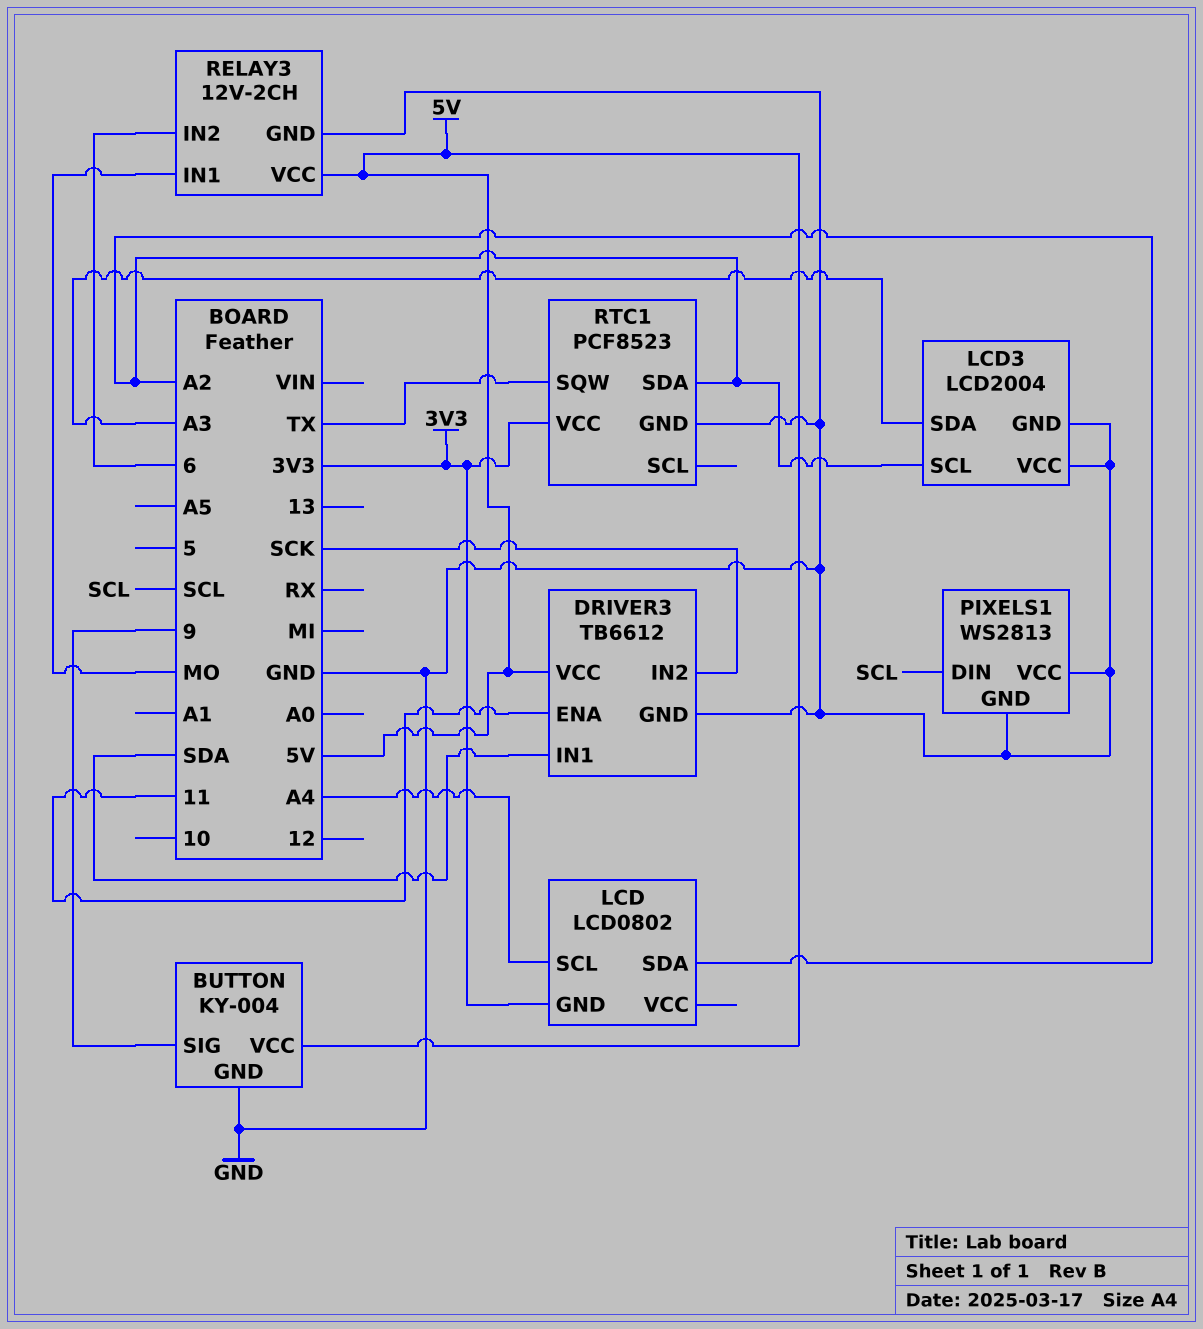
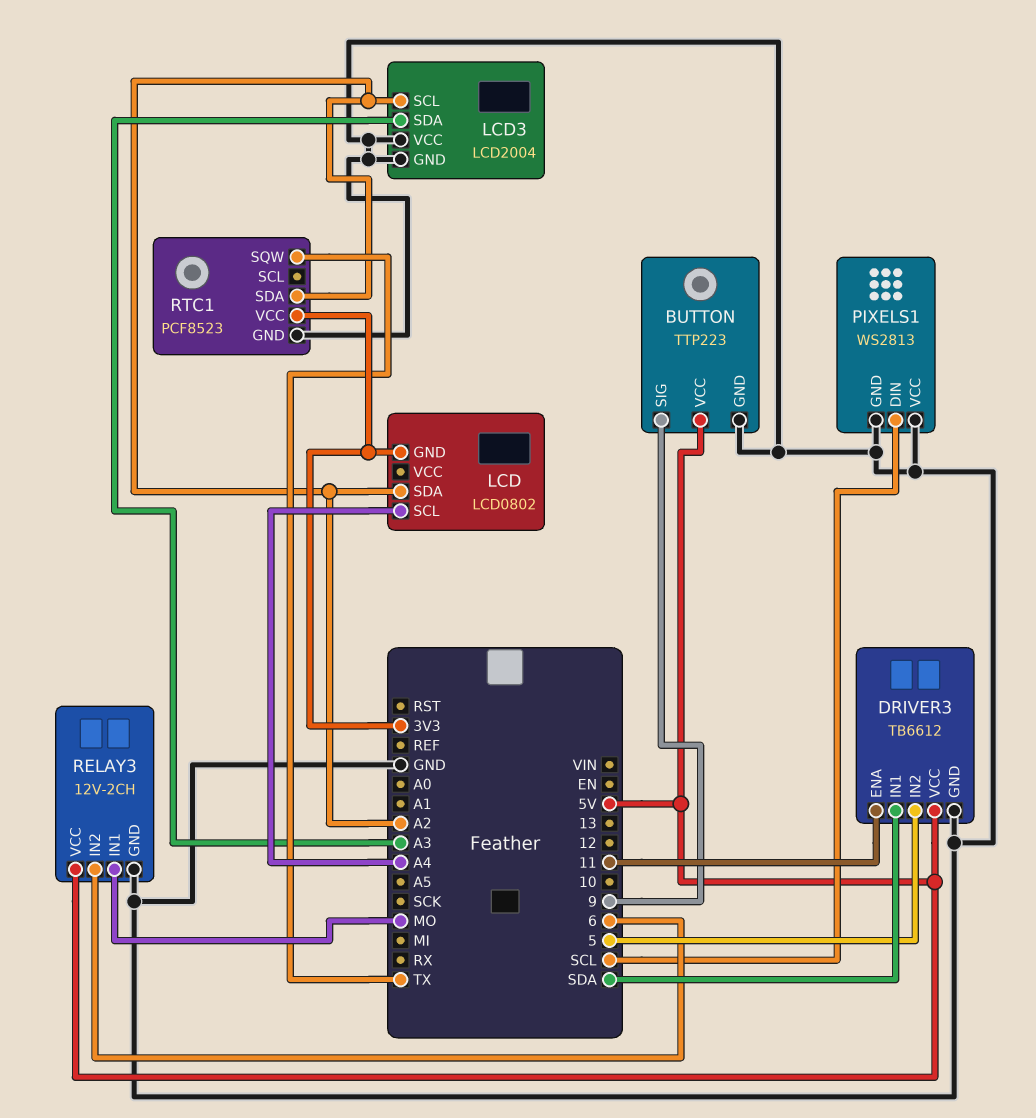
BUTTON: KY-004 -> TTP223
DRIVER3 pin IN2: SCK -> 5

